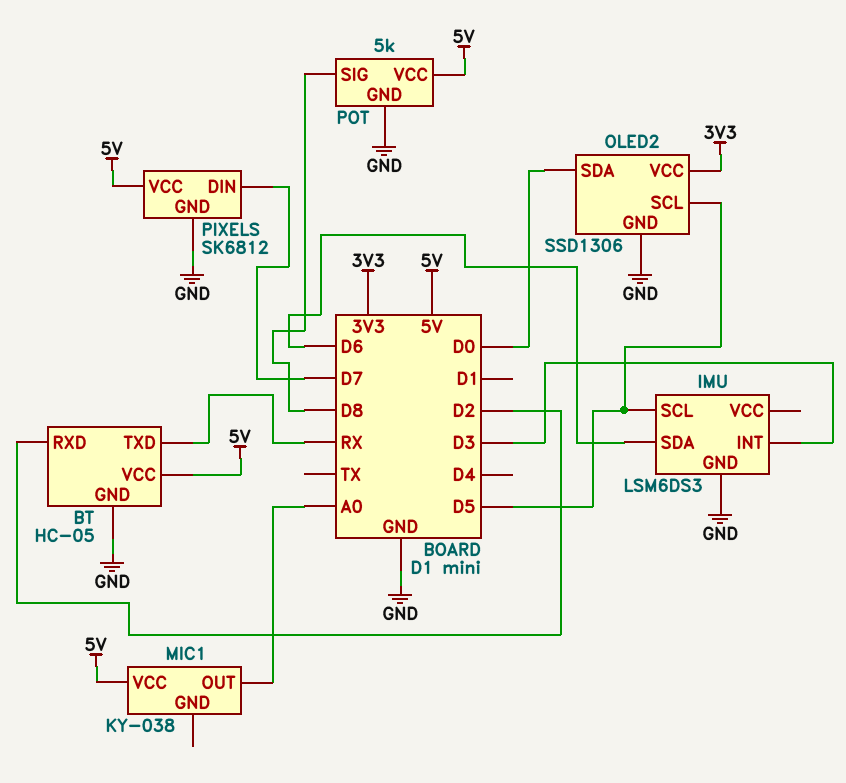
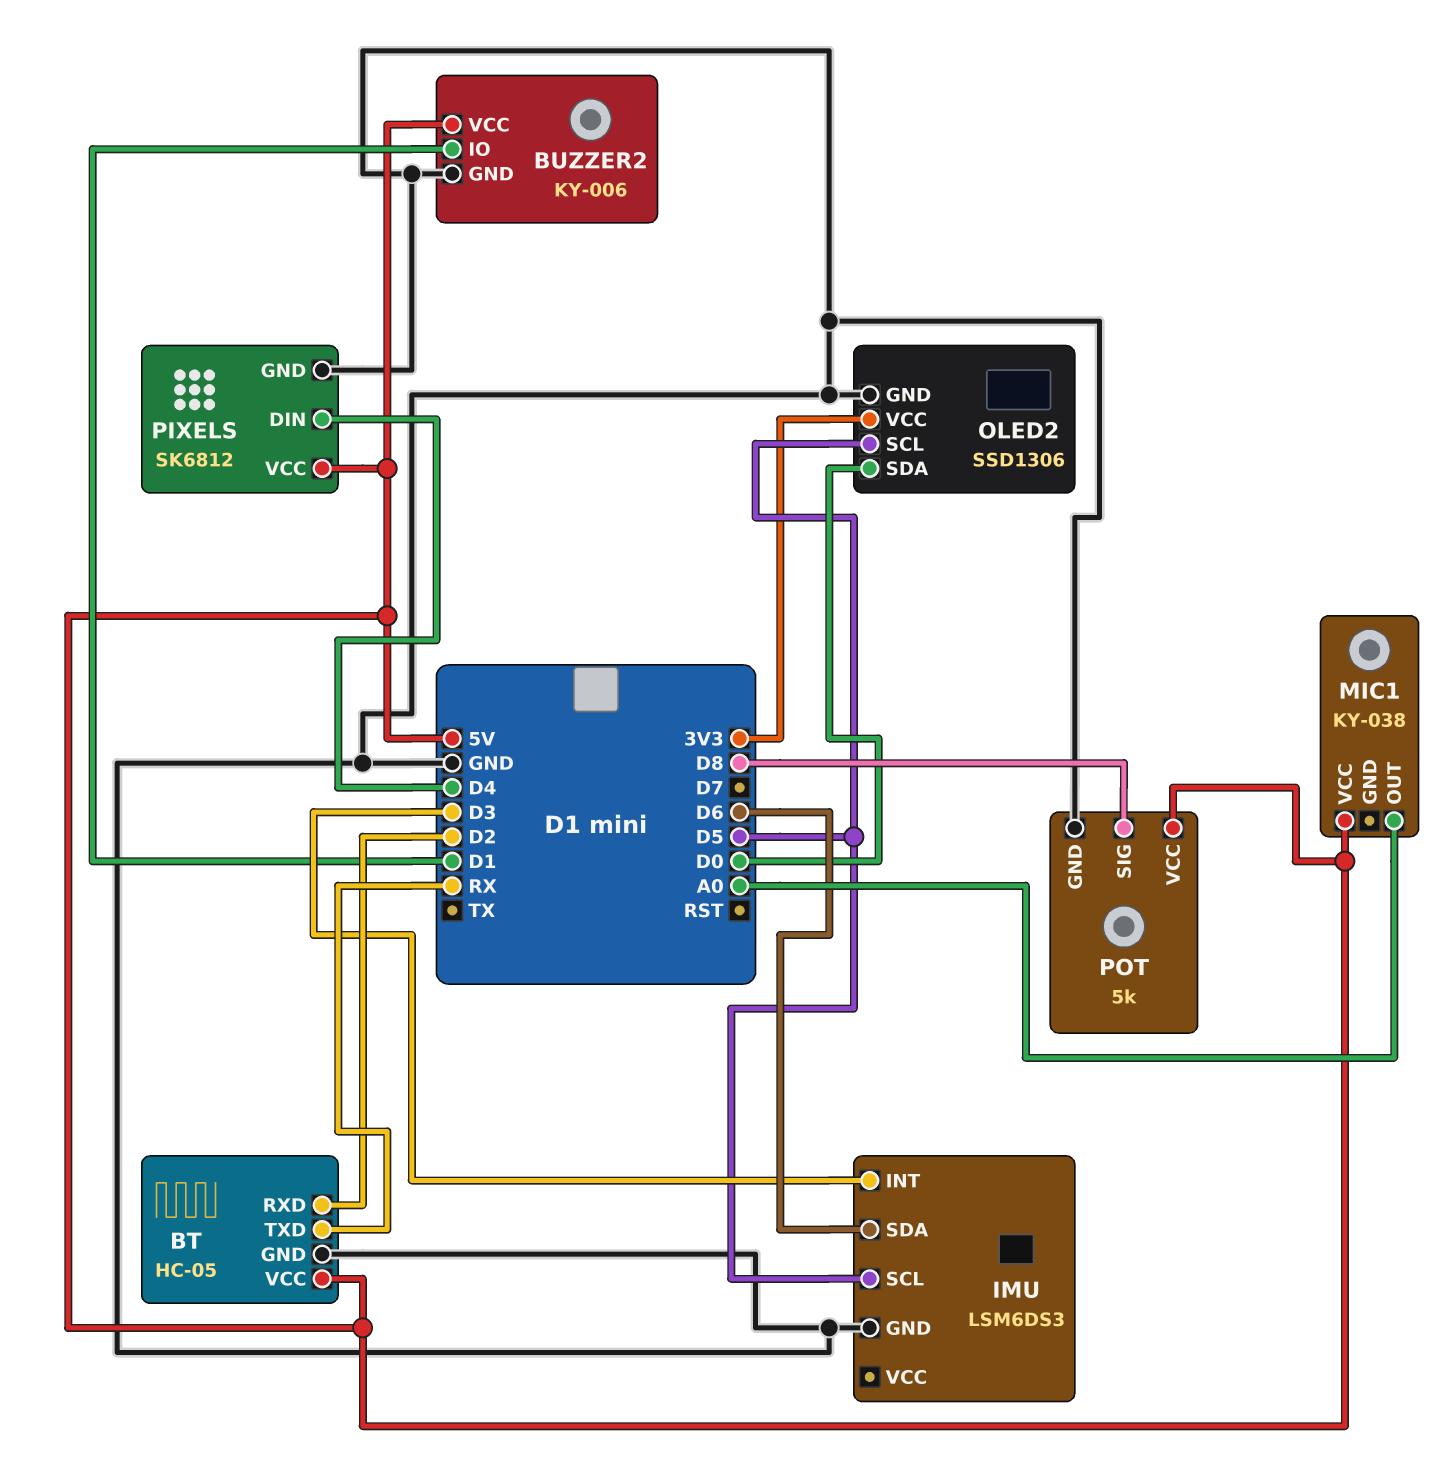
BUZZER2: none -> KY-006
BUZZER2 pin GND: none -> GND
BUZZER2 pin IO: none -> D1
BUZZER2 pin VCC: none -> 5V
PIXELS pin DIN: D7 -> D4

